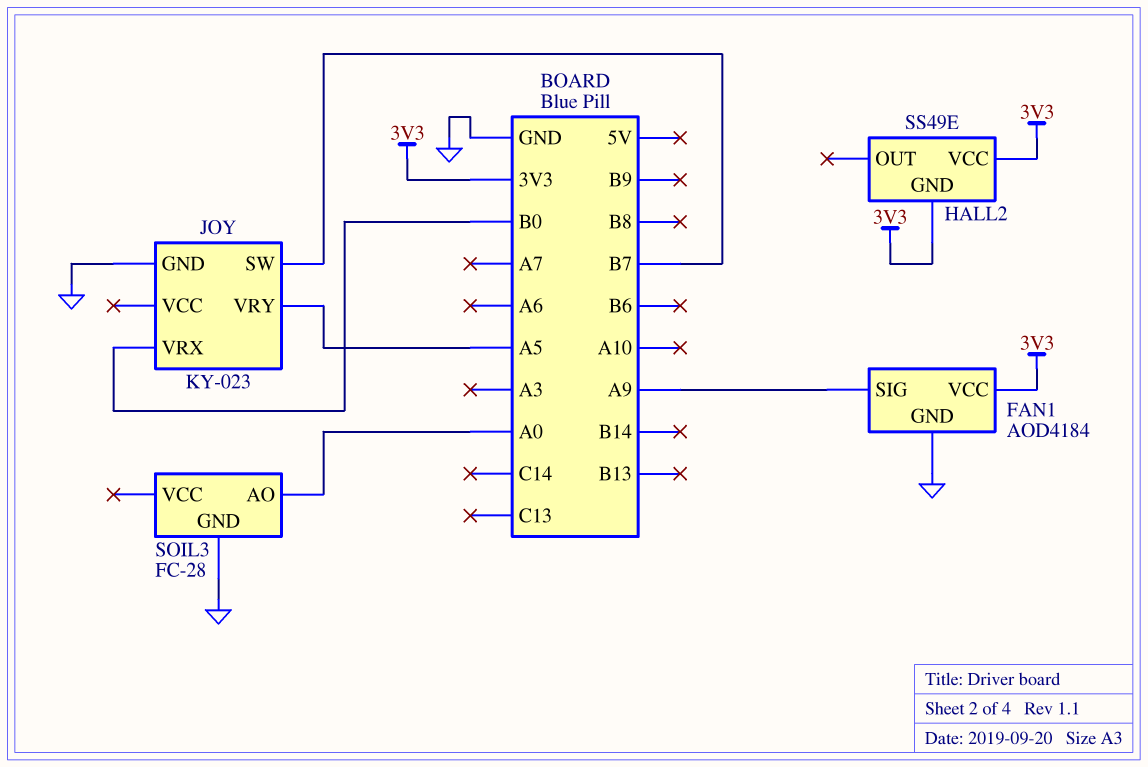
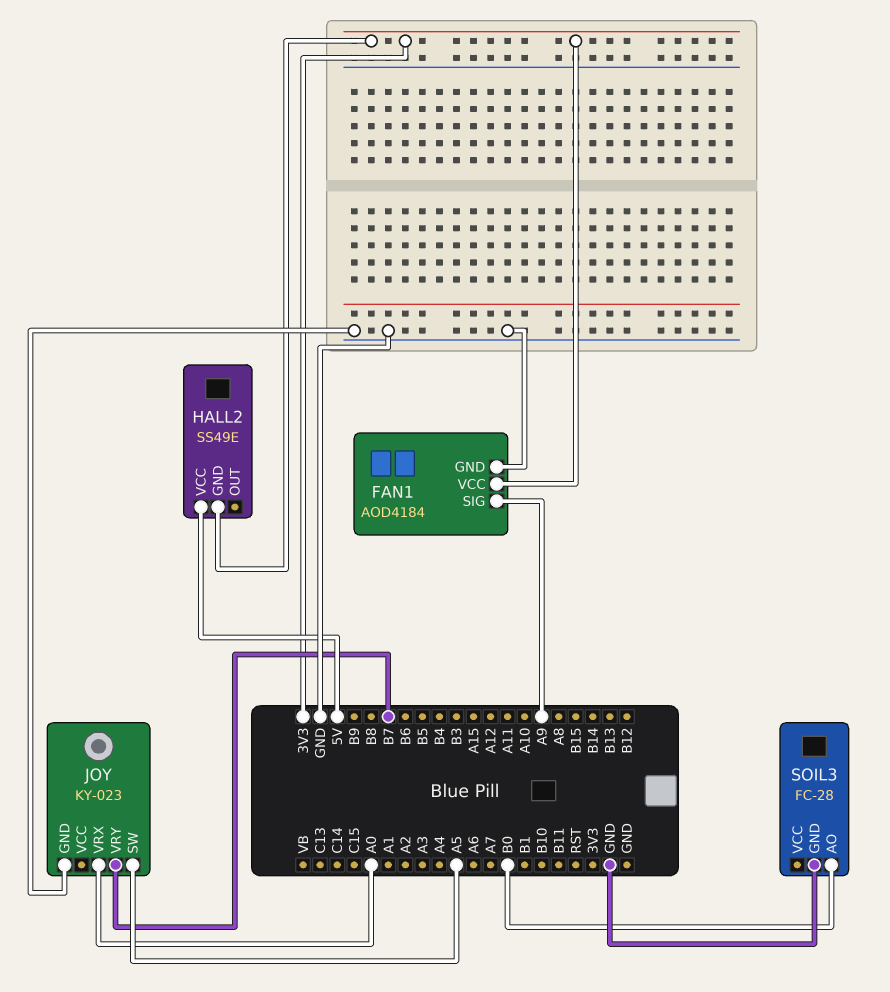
HALL2 pin VCC: 3V3 -> 5V
JOY pin SW: B7 -> A5
JOY pin VRX: B0 -> A0
JOY pin VRY: A5 -> B7
SOIL3 pin AO: A0 -> B0

